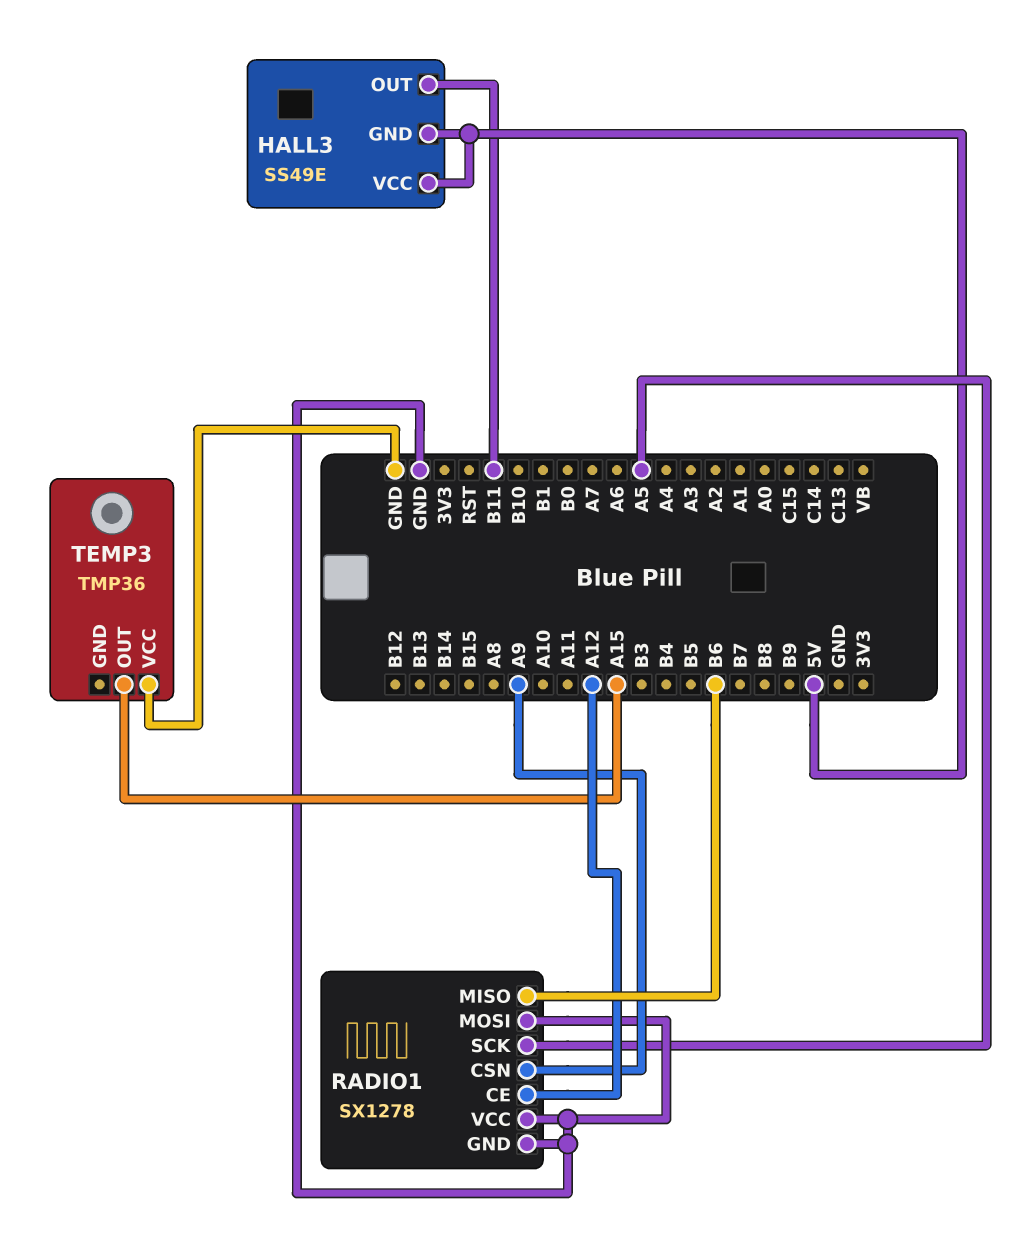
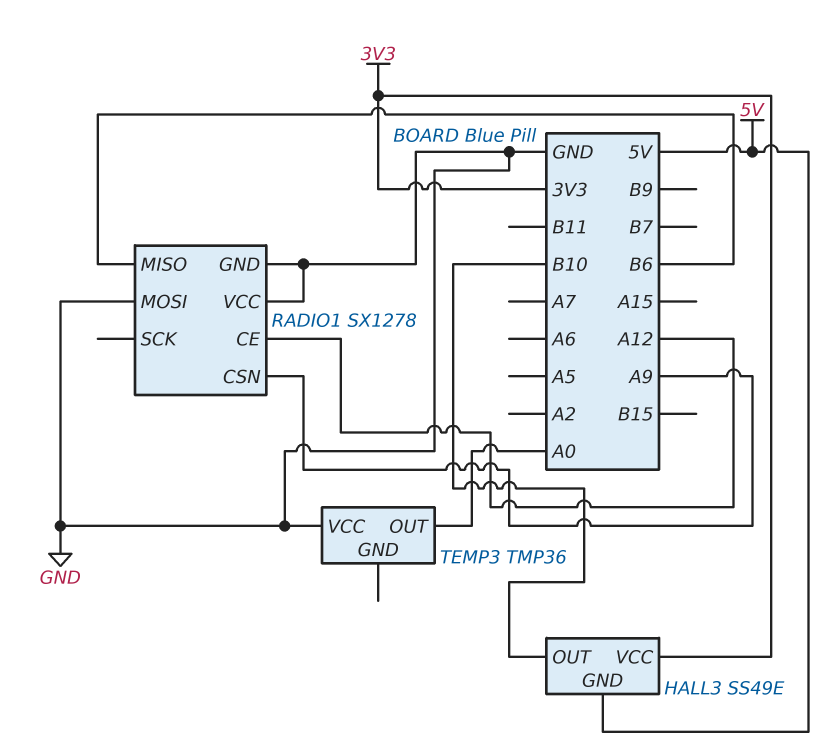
HALL3 pin OUT: B11 -> B10
HALL3 pin VCC: 5V -> 3V3
RADIO1 pin SCK: A5 -> none
TEMP3 pin OUT: A15 -> A0

